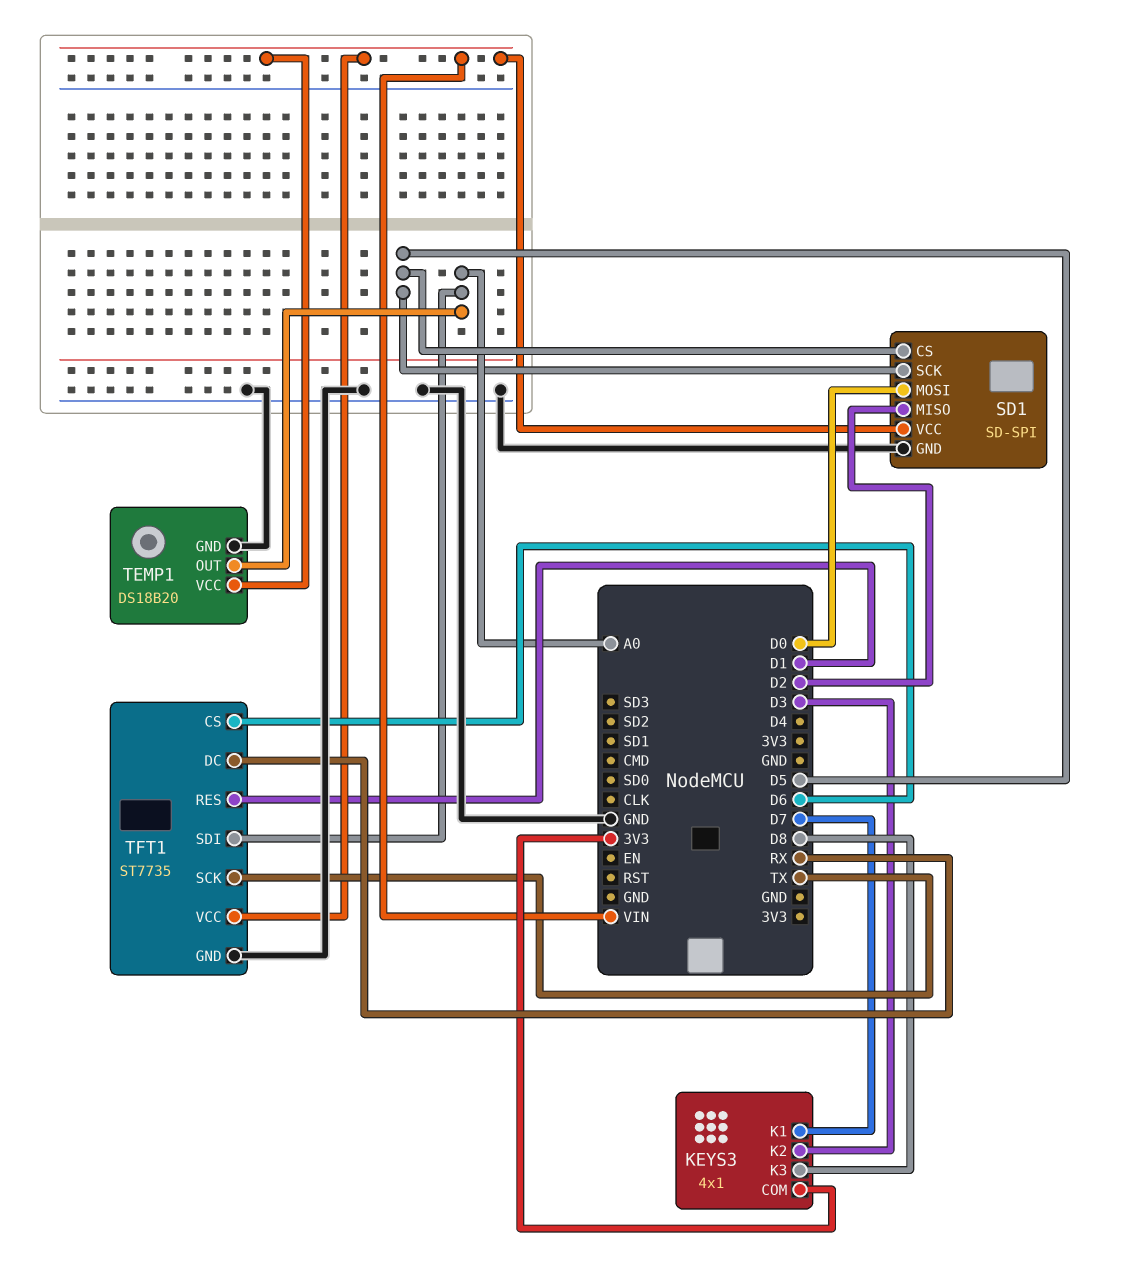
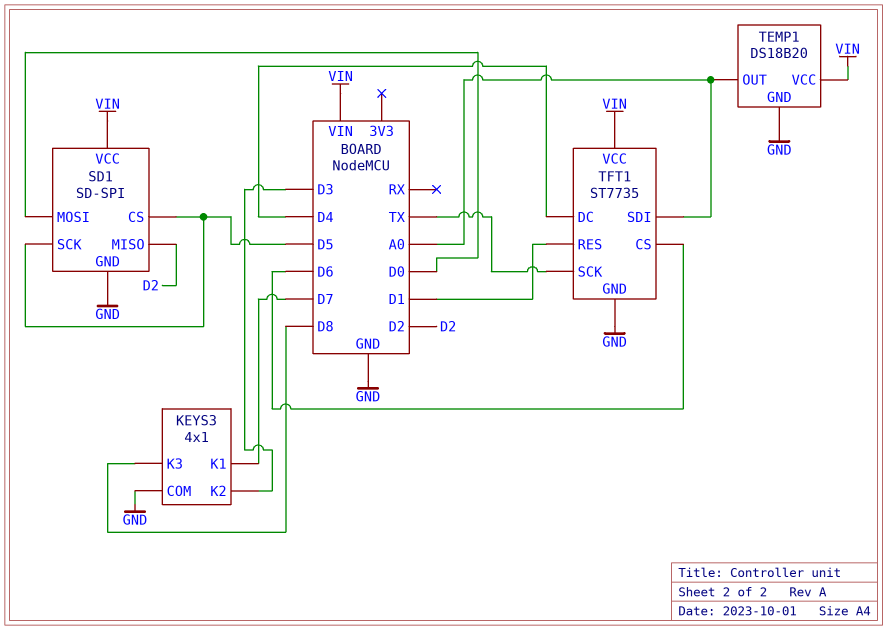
KEYS3 pin COM: 3V3 -> GND
TFT1 pin DC: RX -> D4

